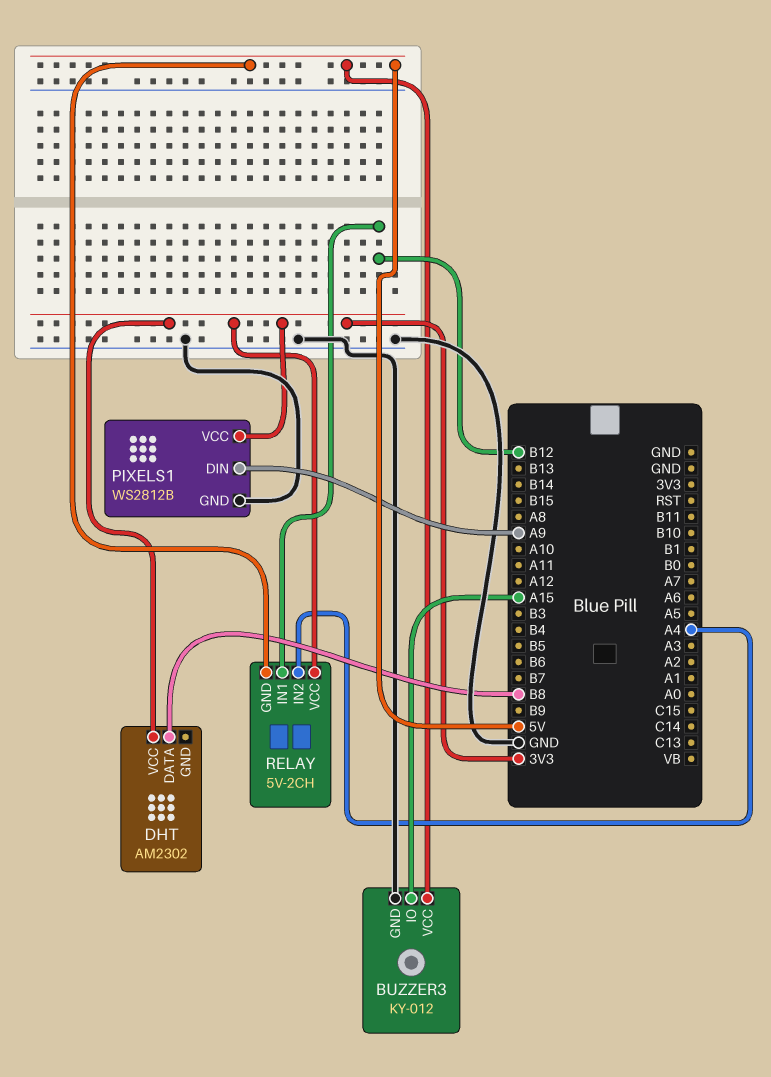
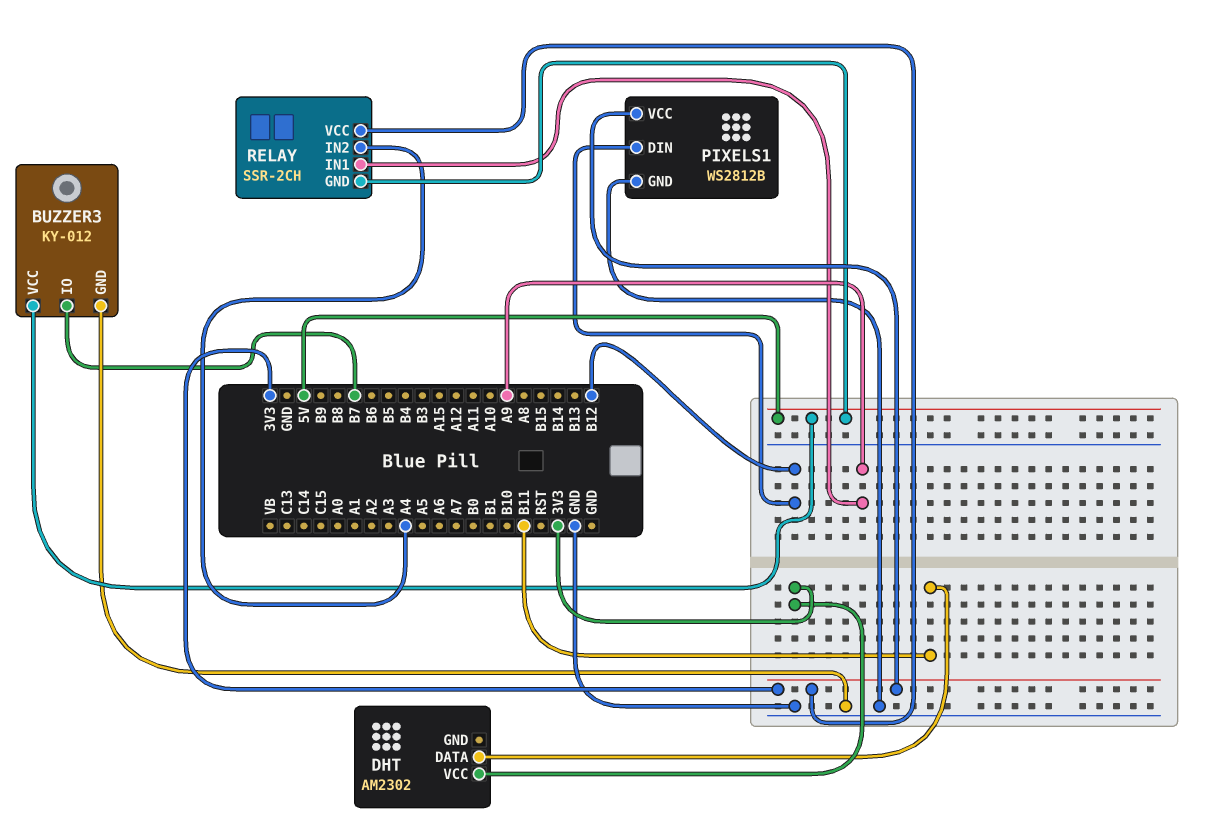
BUZZER3 pin IO: A15 -> B7
DHT pin DATA: B8 -> B11
PIXELS1 pin DIN: A9 -> B12
RELAY: 5V-2CH -> SSR-2CH
RELAY pin IN1: B12 -> A9

